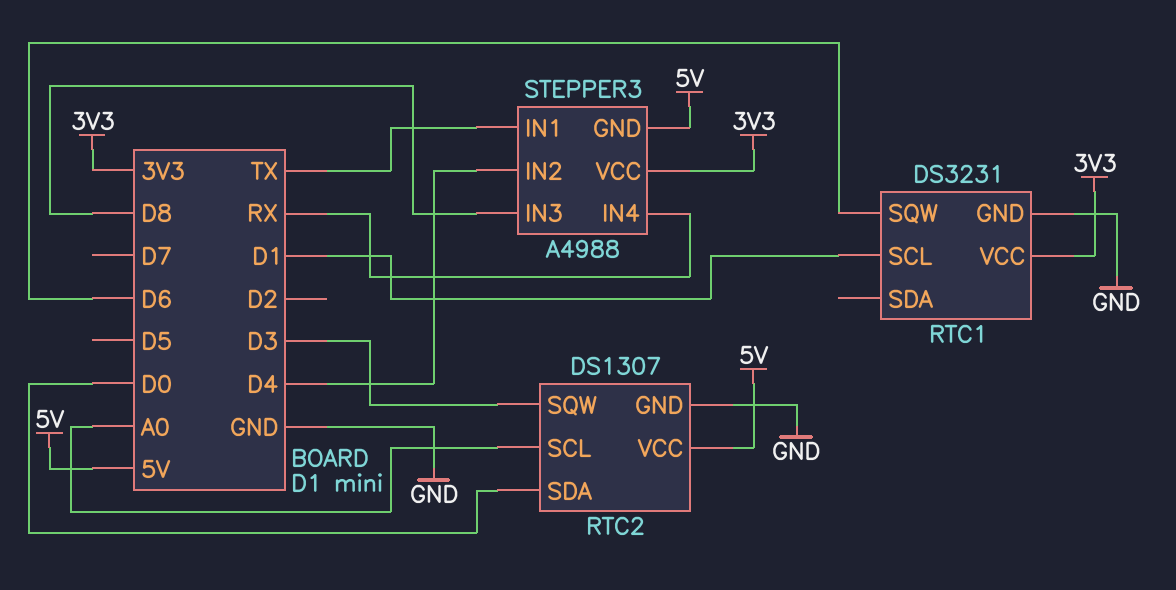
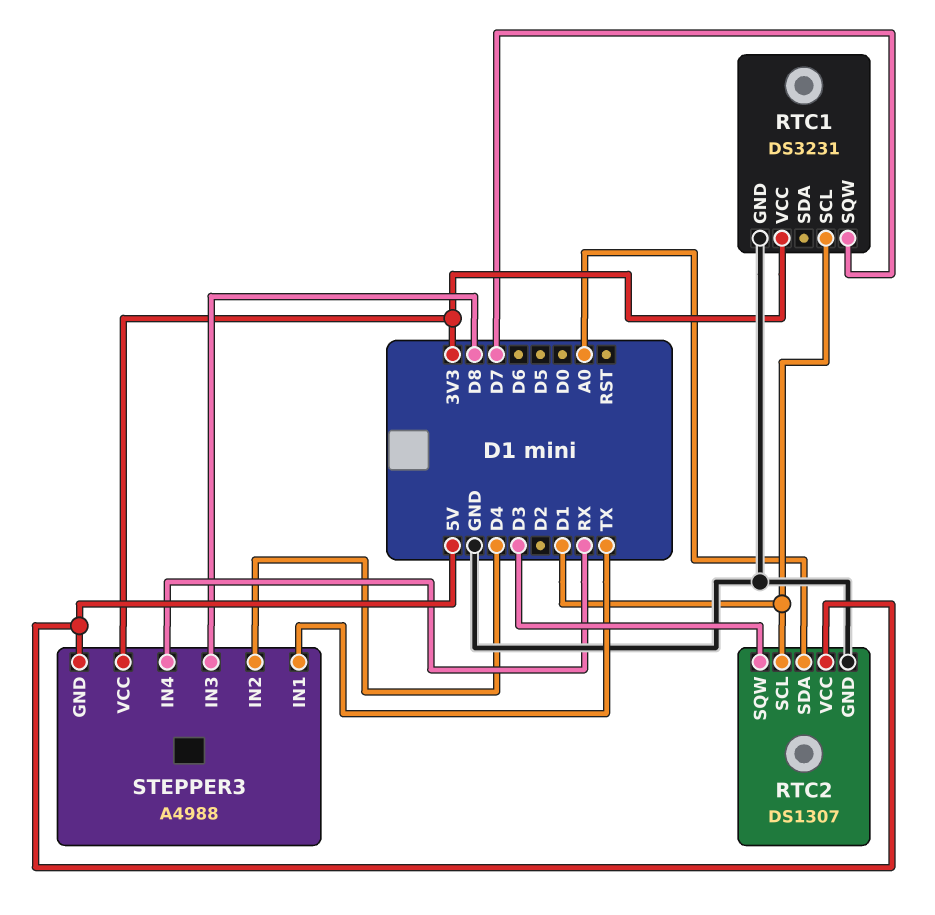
RTC1 pin SQW: D6 -> D7
RTC2 pin SCL: A0 -> D1
RTC2 pin SDA: D0 -> A0

